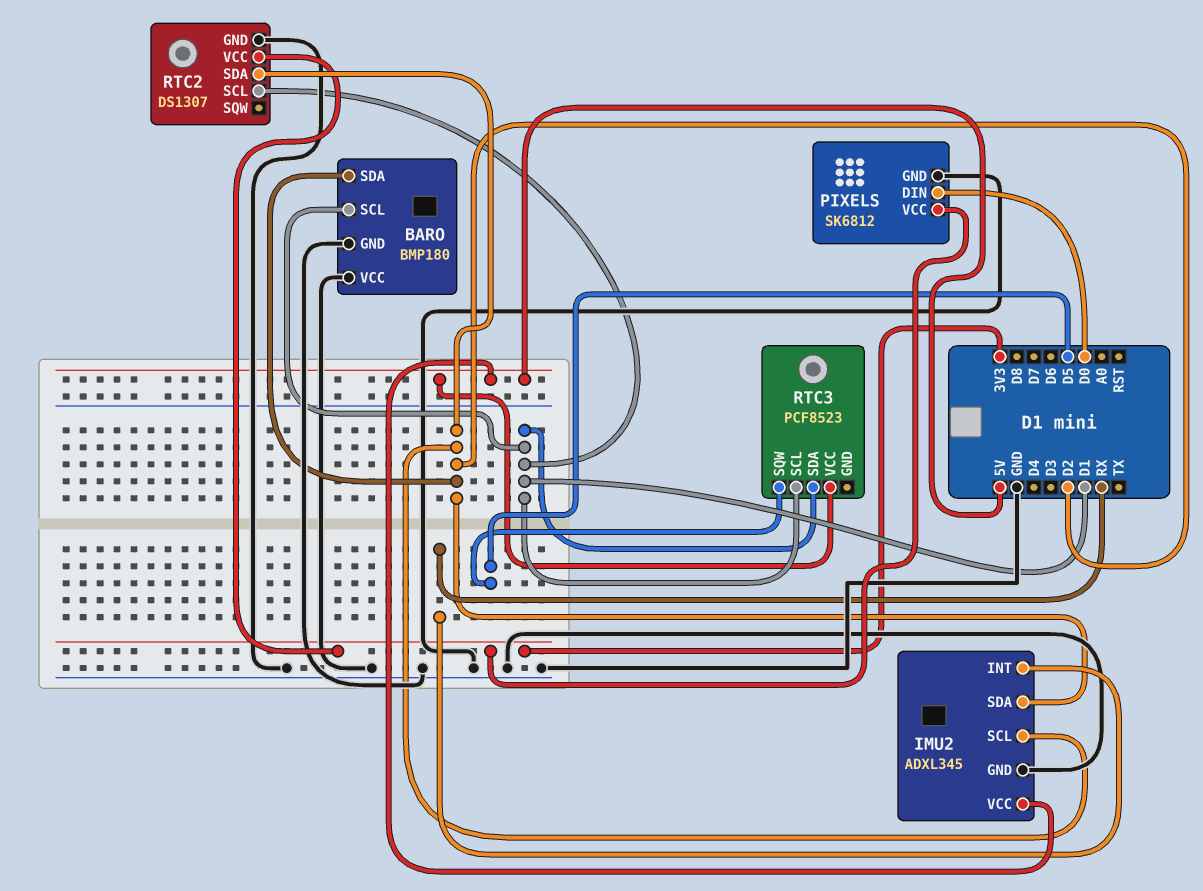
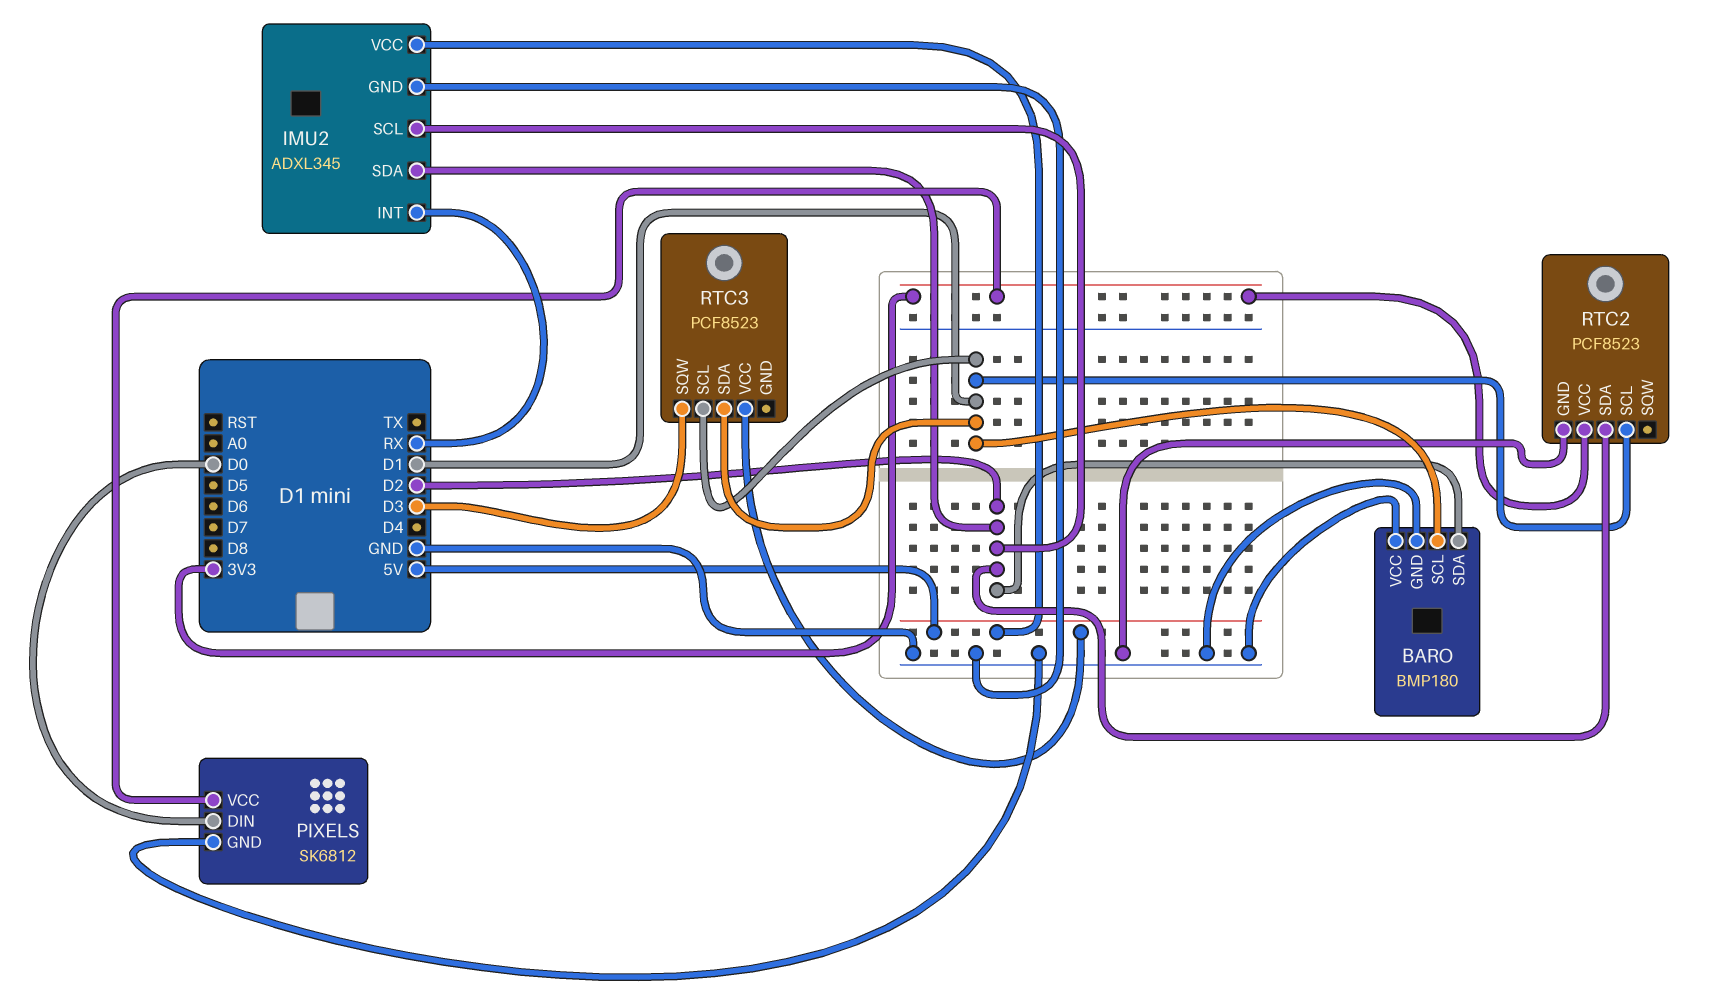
RTC2: DS1307 -> PCF8523
RTC3 pin SQW: D5 -> D3

